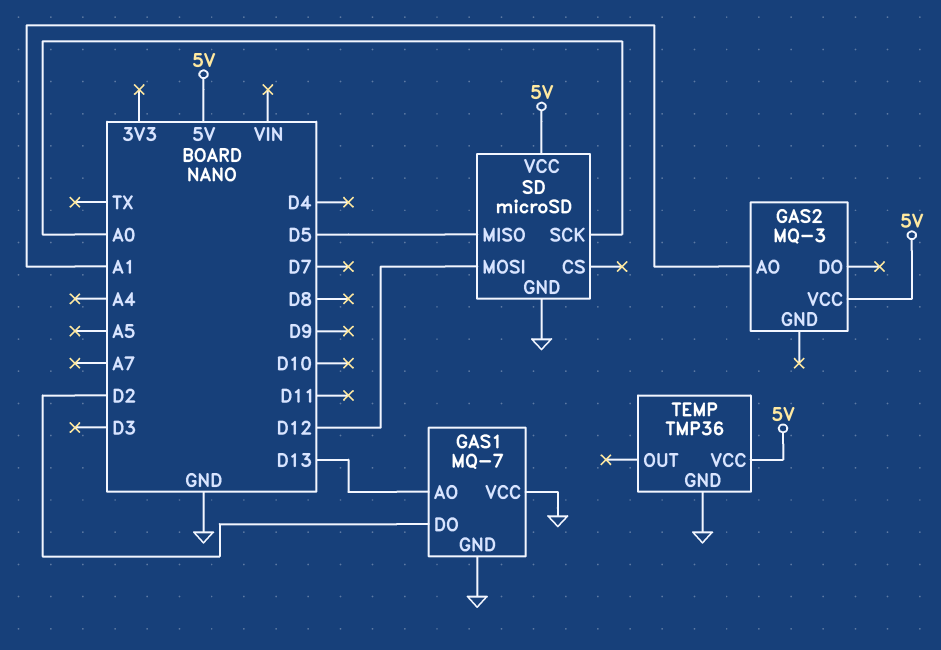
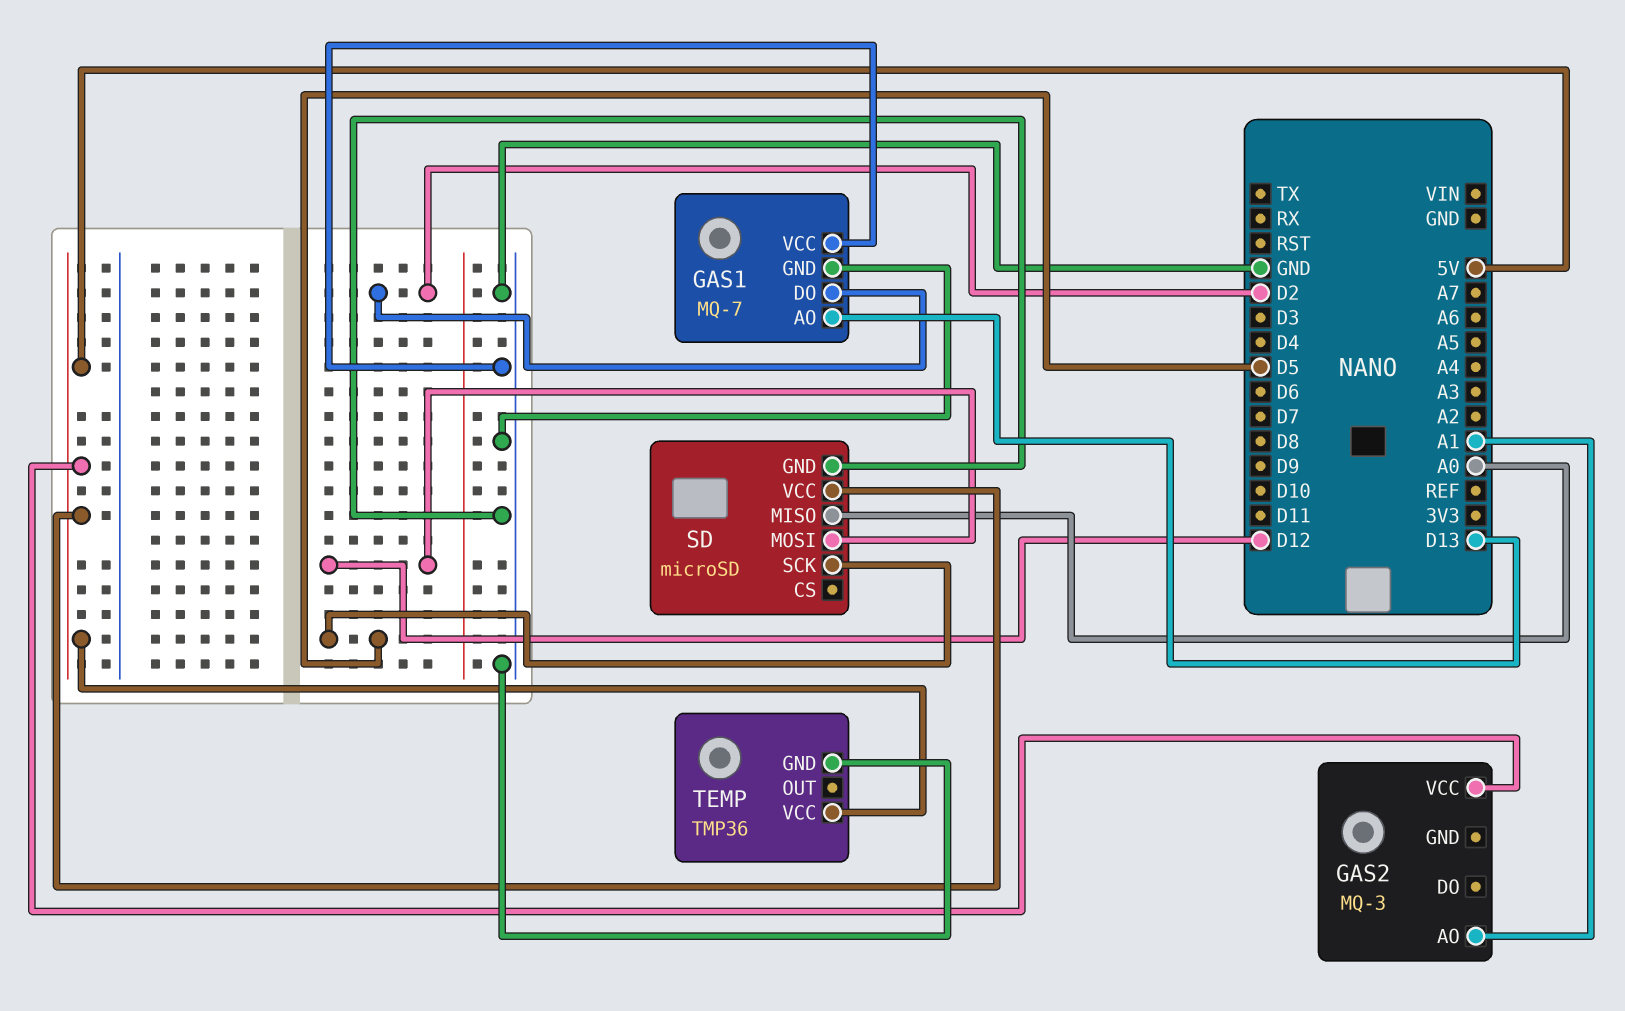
SD pin MISO: D5 -> A0
SD pin SCK: A0 -> D5

